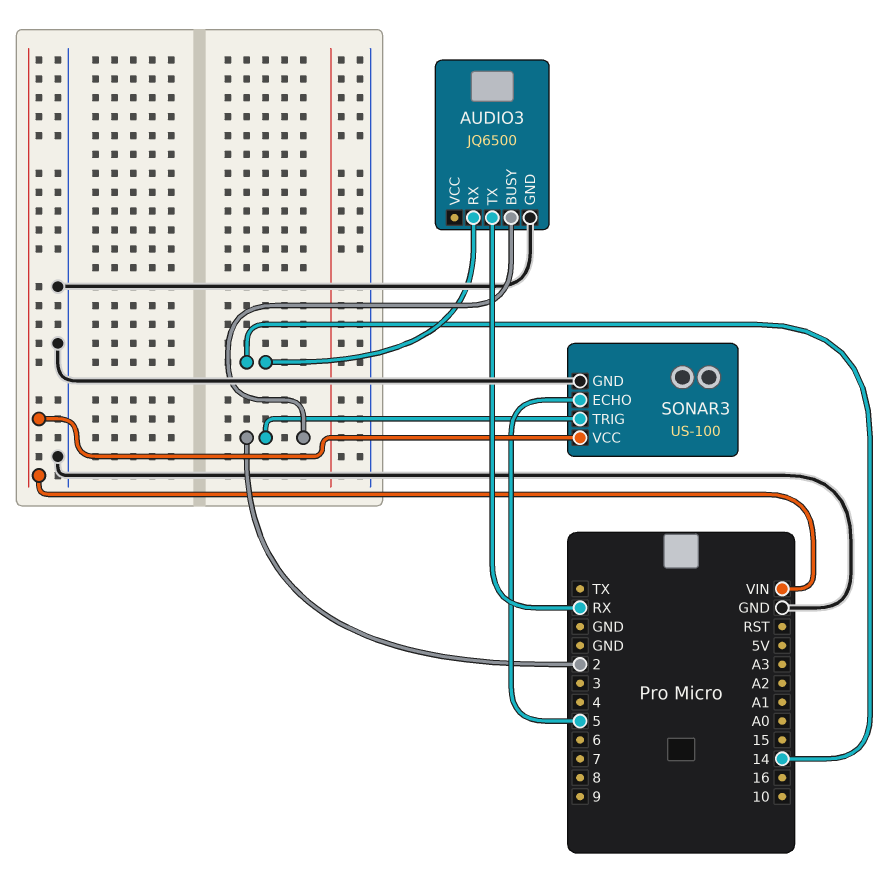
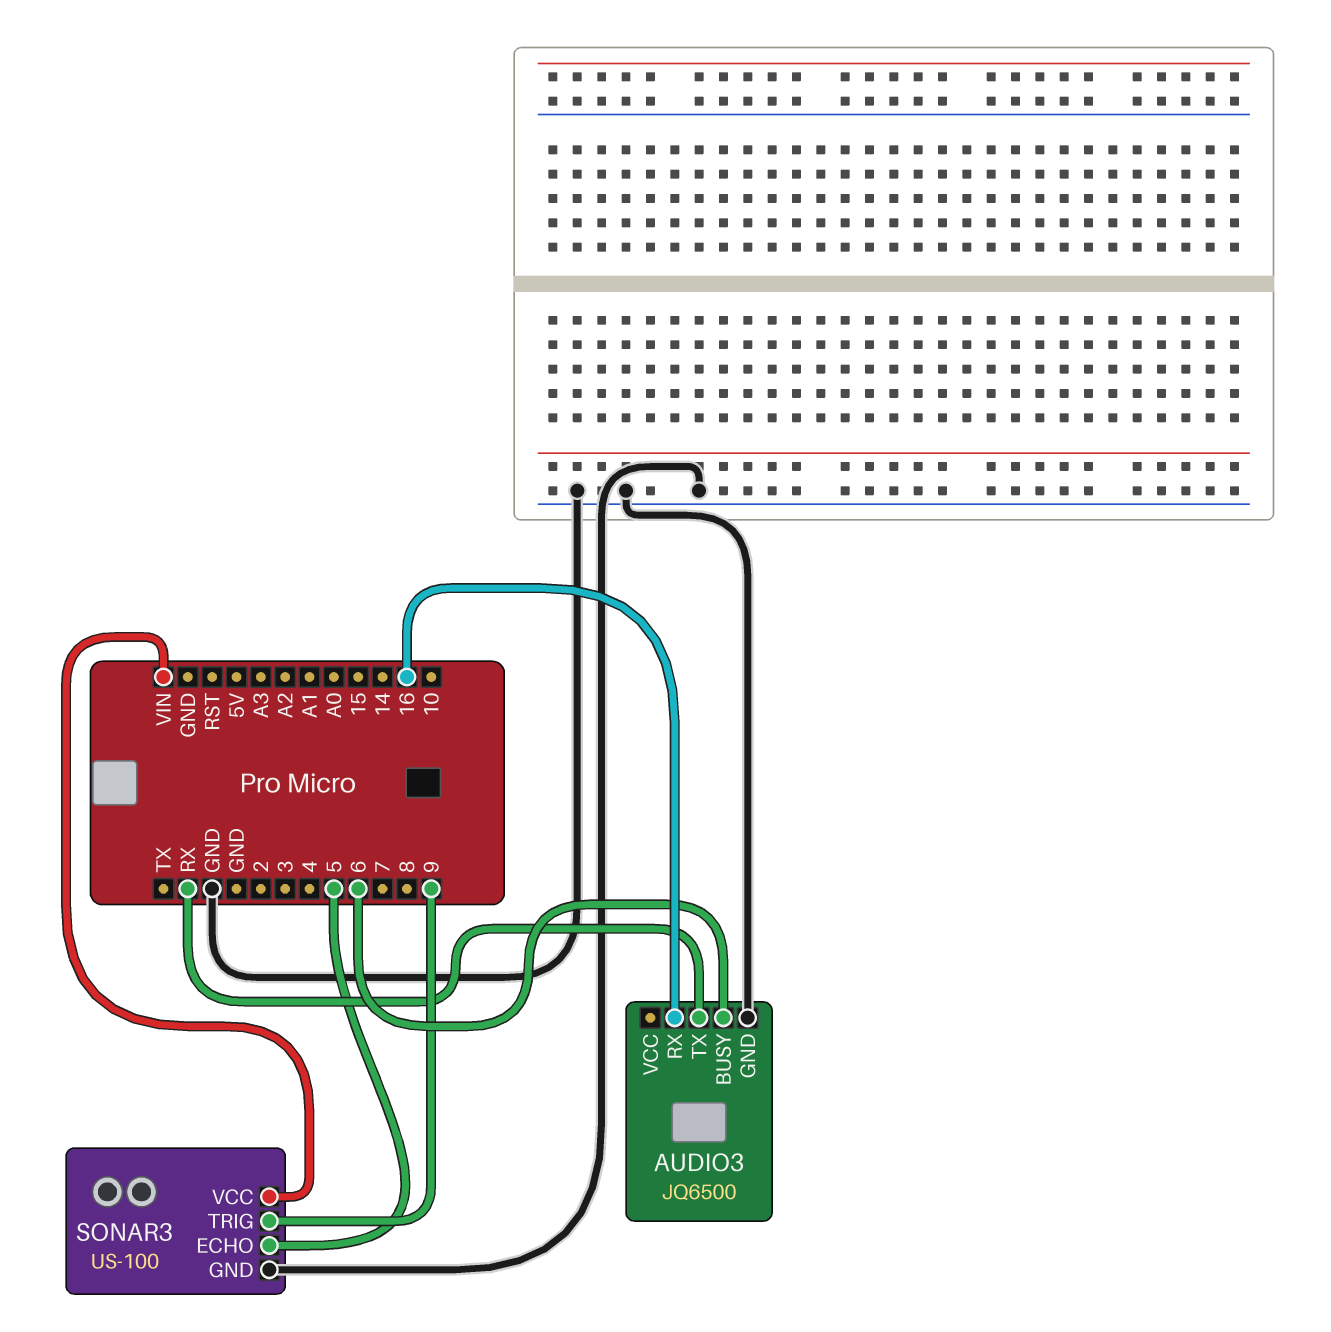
AUDIO3 pin BUSY: 2 -> 6
AUDIO3 pin RX: 14 -> 16
SONAR3 pin TRIG: 2 -> 9

